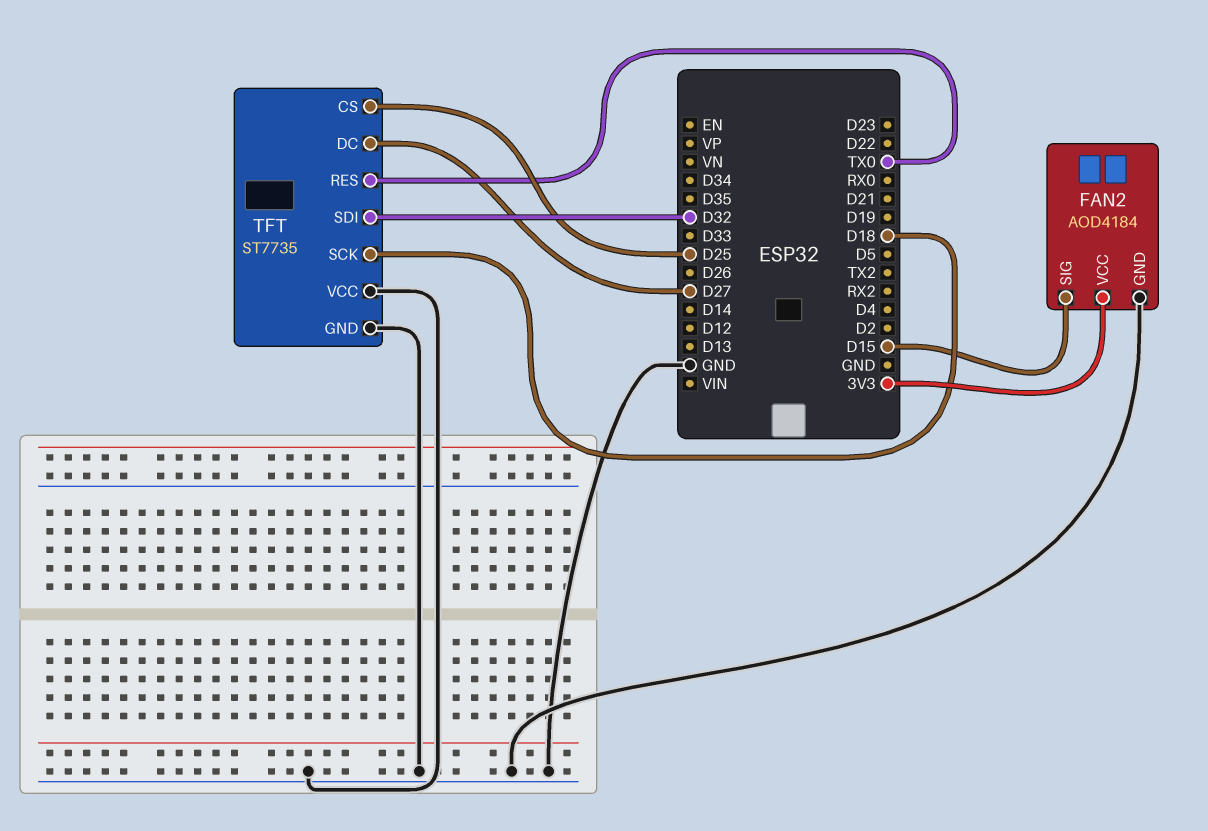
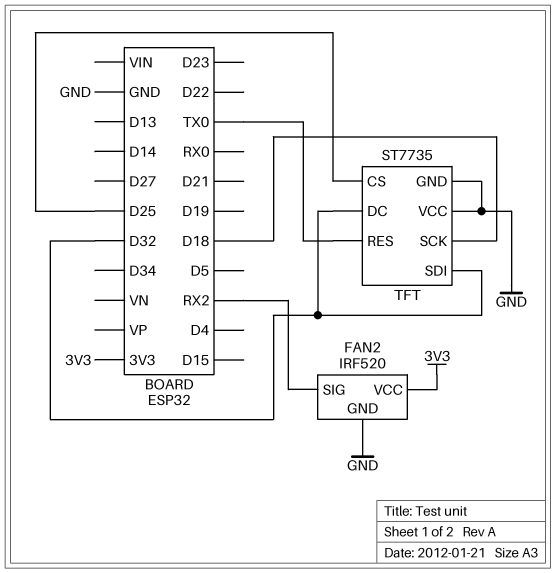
FAN2: AOD4184 -> IRF520
FAN2 pin SIG: D15 -> RX2
TFT pin DC: D27 -> D32

